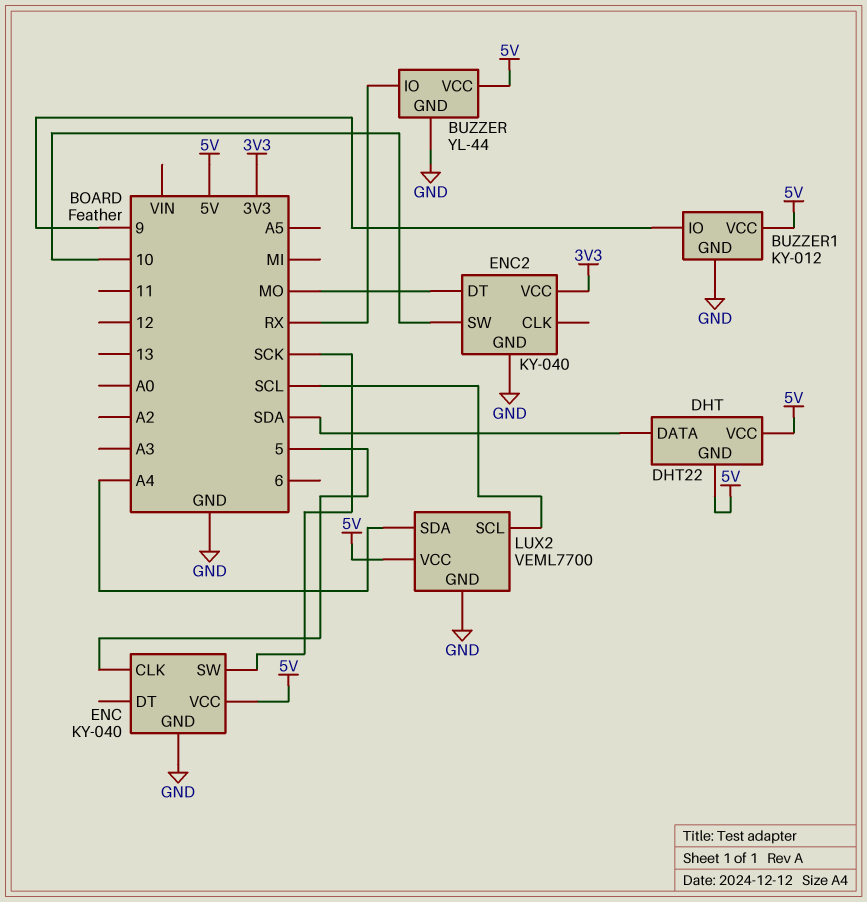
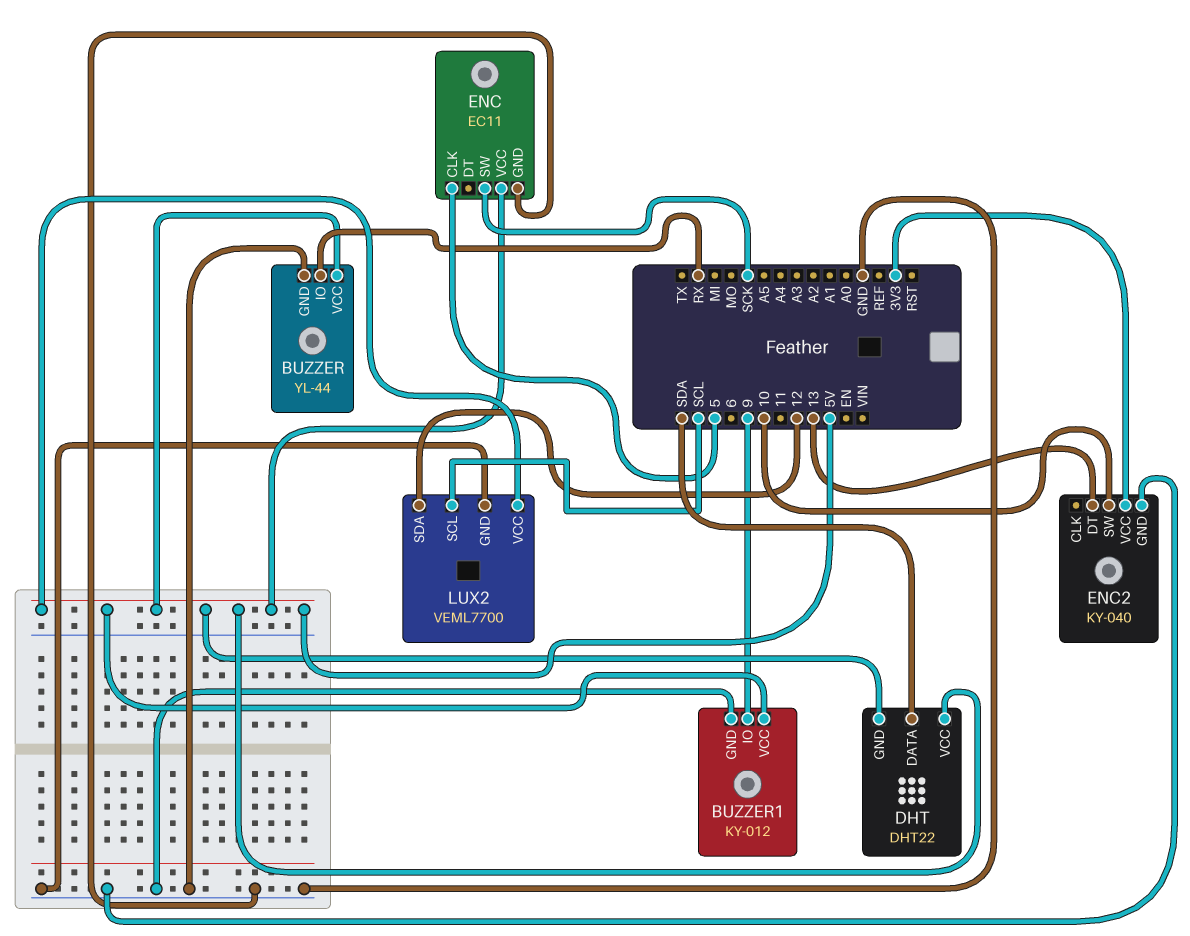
ENC: KY-040 -> EC11
ENC2 pin DT: MO -> 13
LUX2 pin SDA: A4 -> 12

